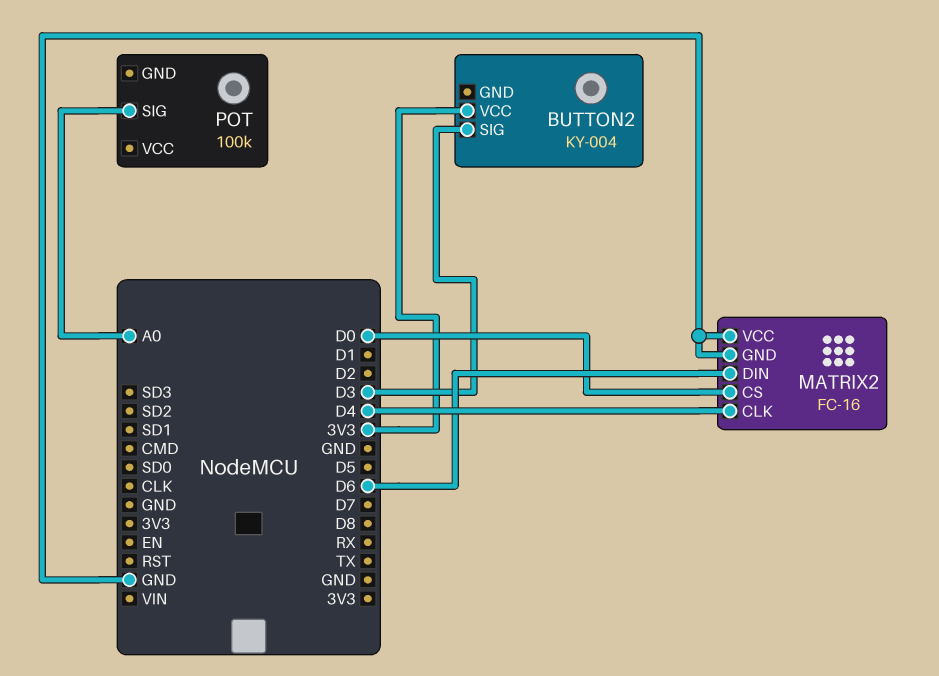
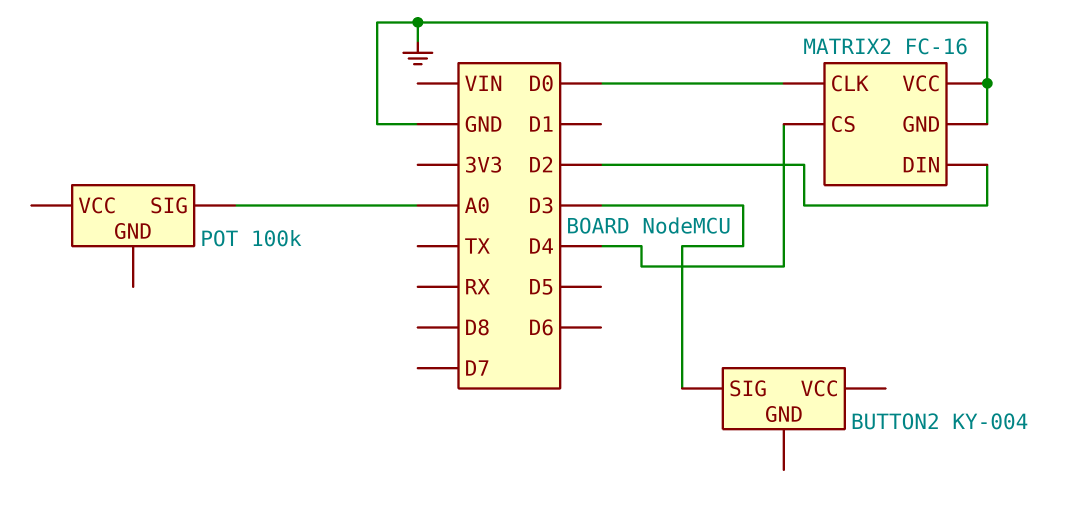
BUTTON2 pin VCC: 3V3 -> none
MATRIX2 pin CLK: D4 -> D0
MATRIX2 pin CS: D0 -> D4
MATRIX2 pin DIN: D6 -> D2

